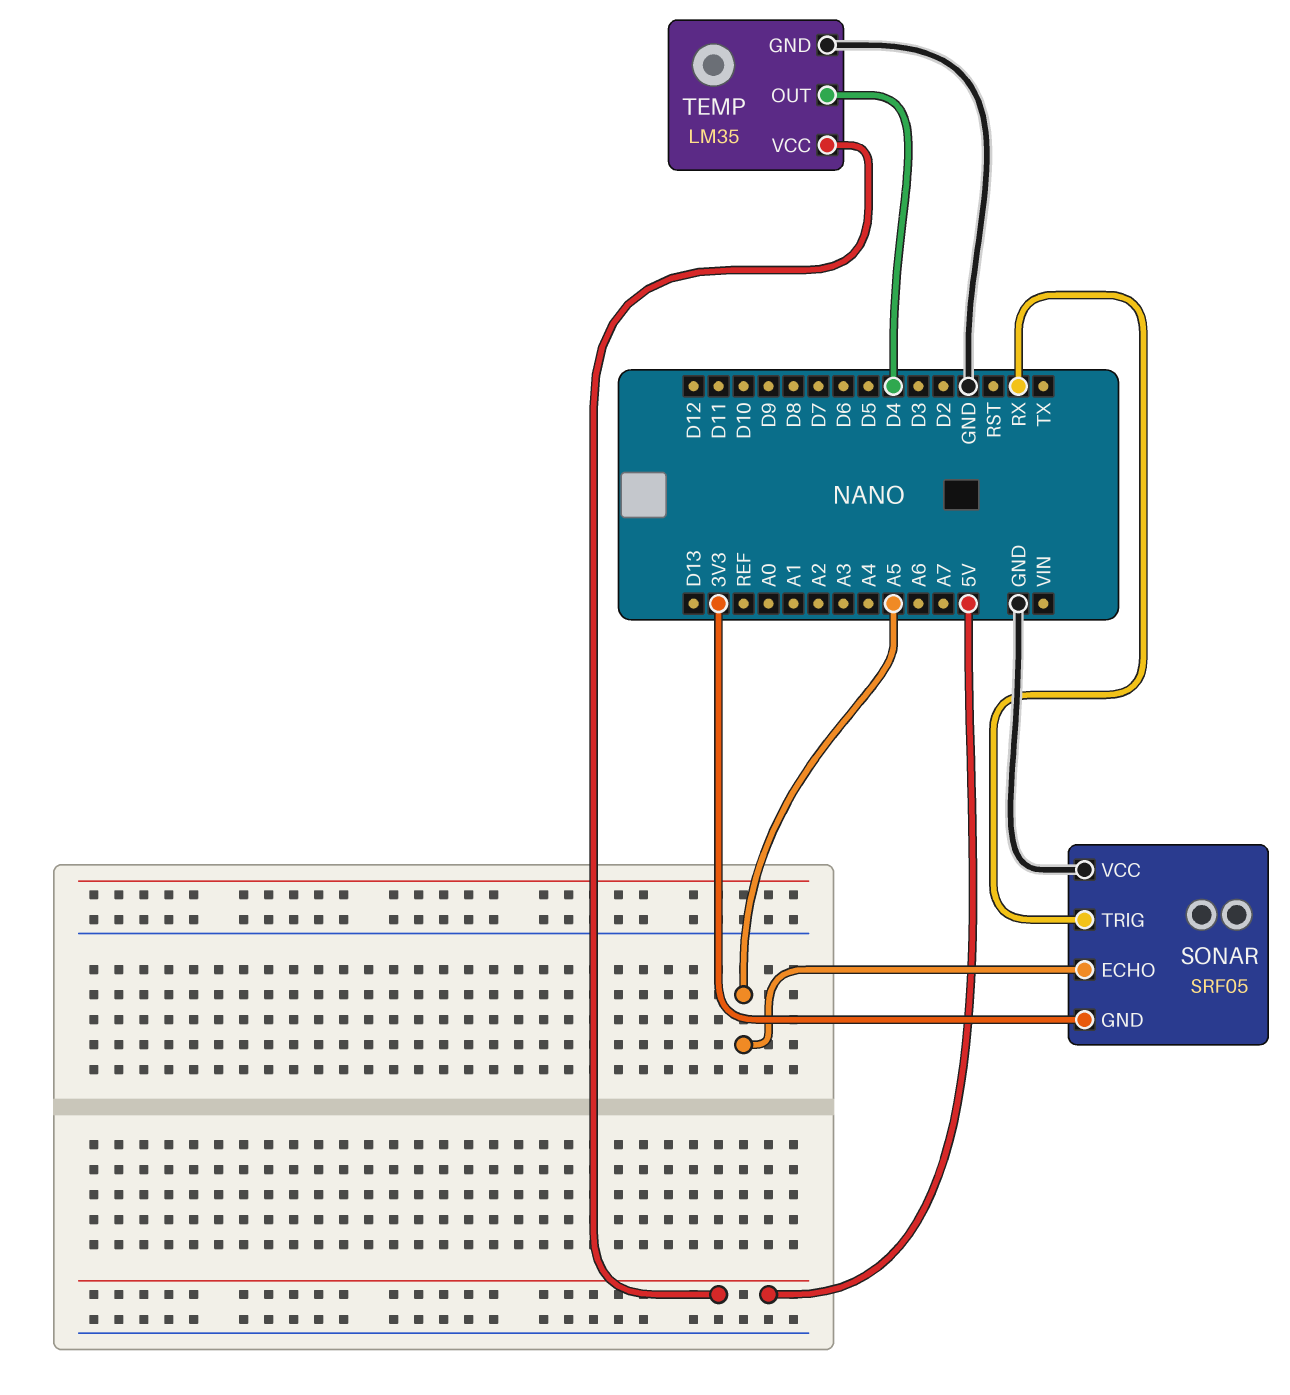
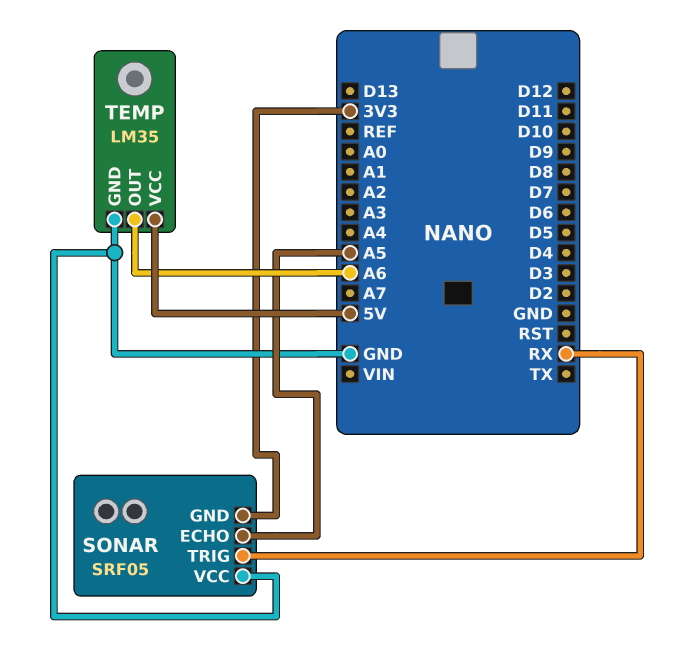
TEMP pin OUT: D4 -> A6

